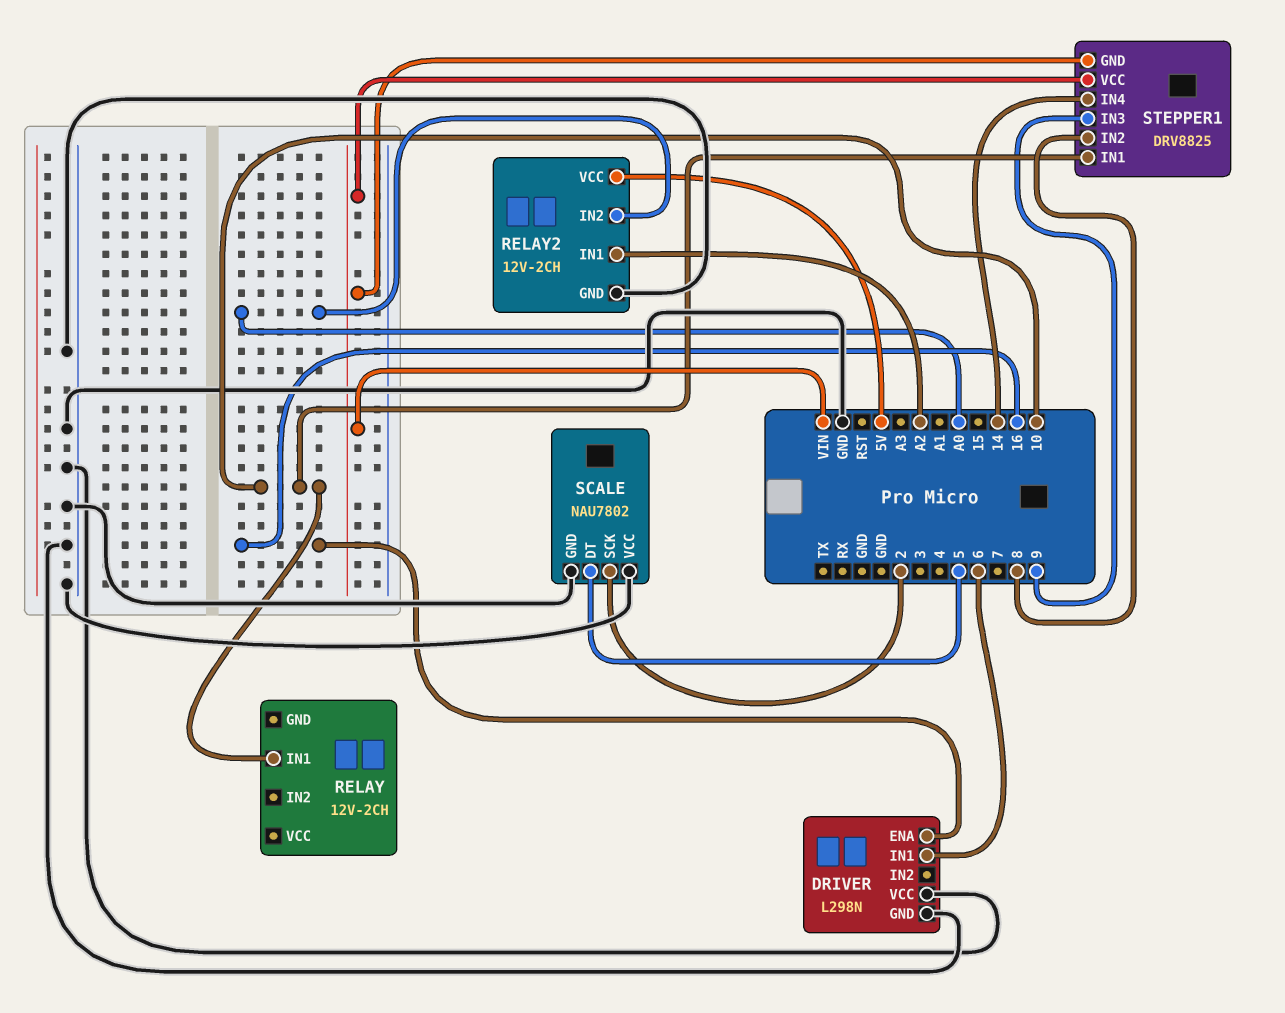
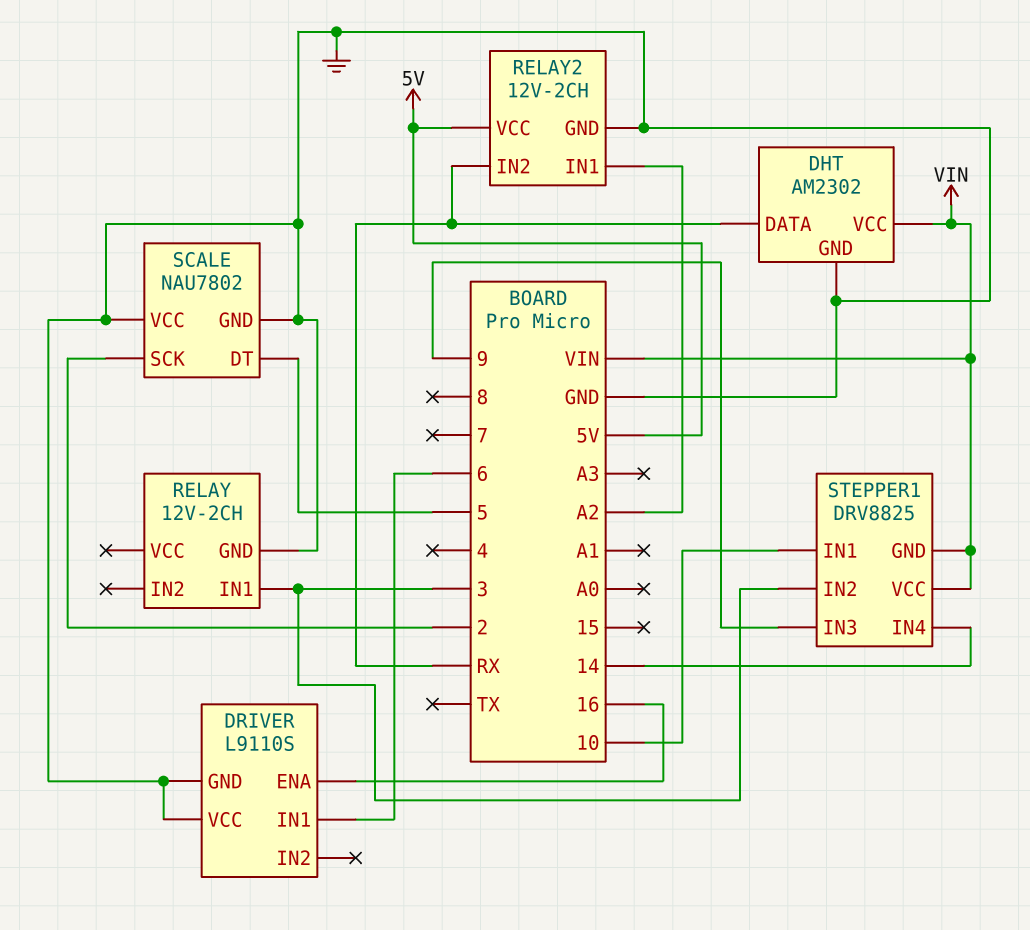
DHT: none -> AM2302
DHT pin DATA: none -> RX
DHT pin GND: none -> GND
DHT pin VCC: none -> VIN
DRIVER: L298N -> L9110S
RELAY pin GND: none -> GND
RELAY pin IN1: 10 -> 3
RELAY2 pin IN2: A0 -> RX
STEPPER1 pin IN2: 8 -> 3

